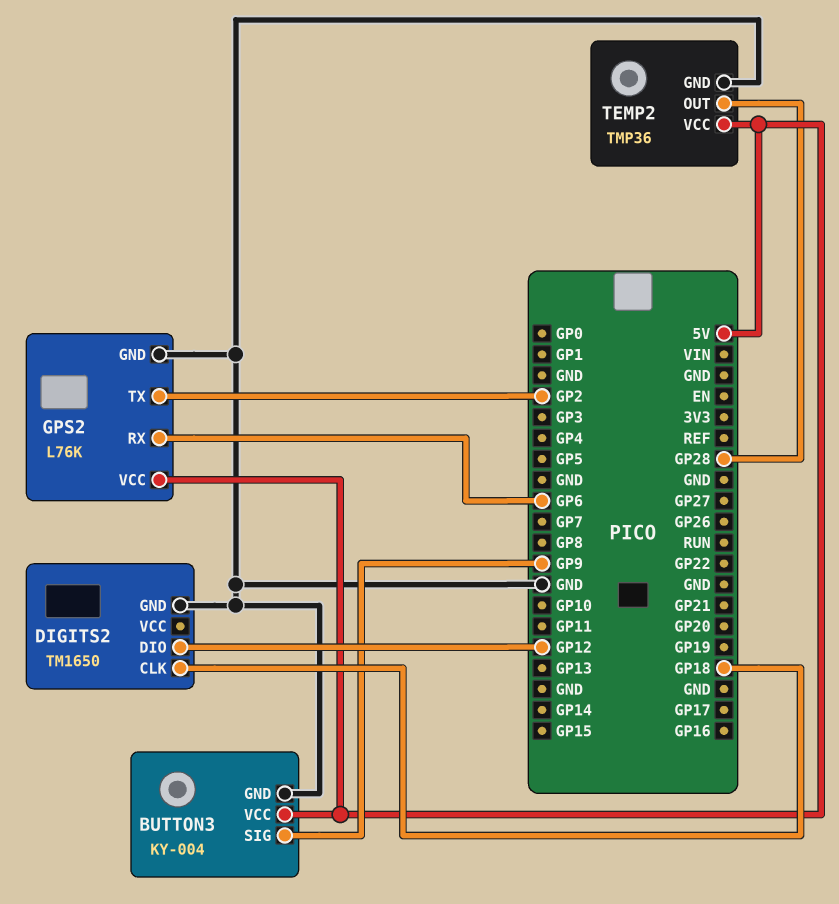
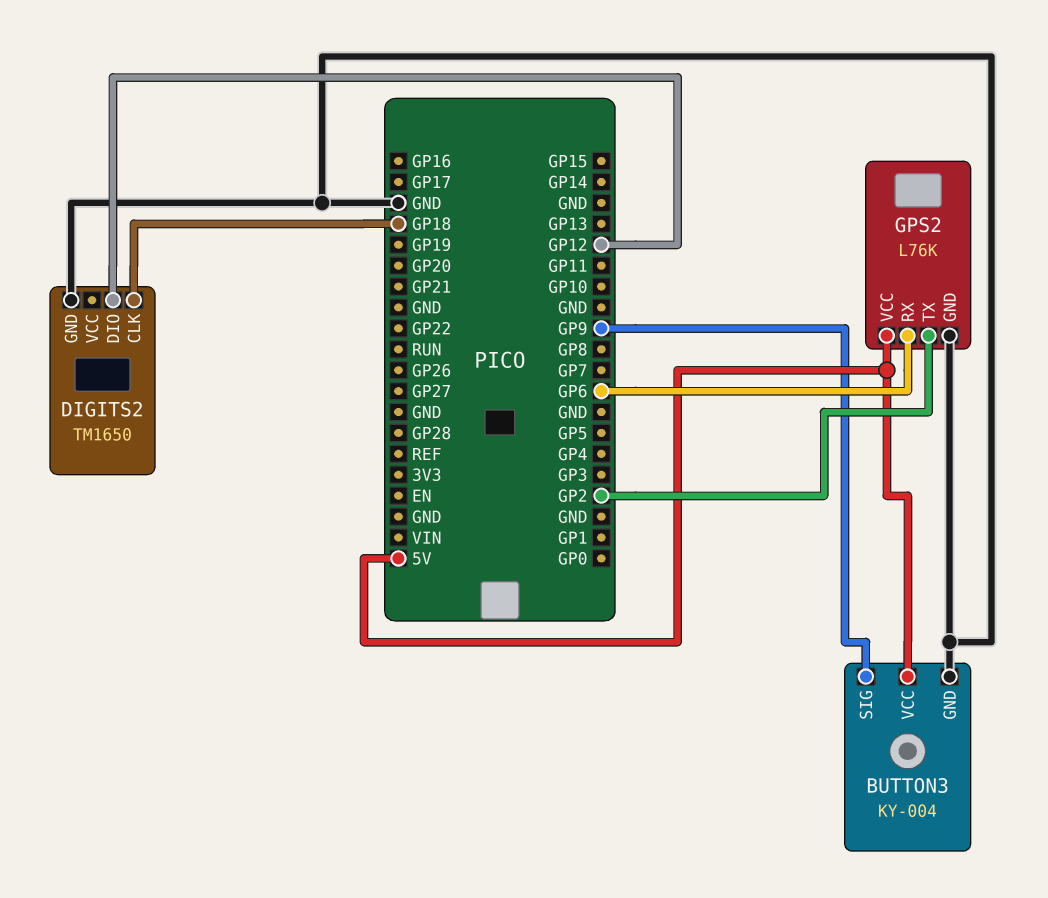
TEMP2: TMP36 -> none
TEMP2 pin GND: GND -> none
TEMP2 pin OUT: GP28 -> none
TEMP2 pin VCC: 5V -> none

